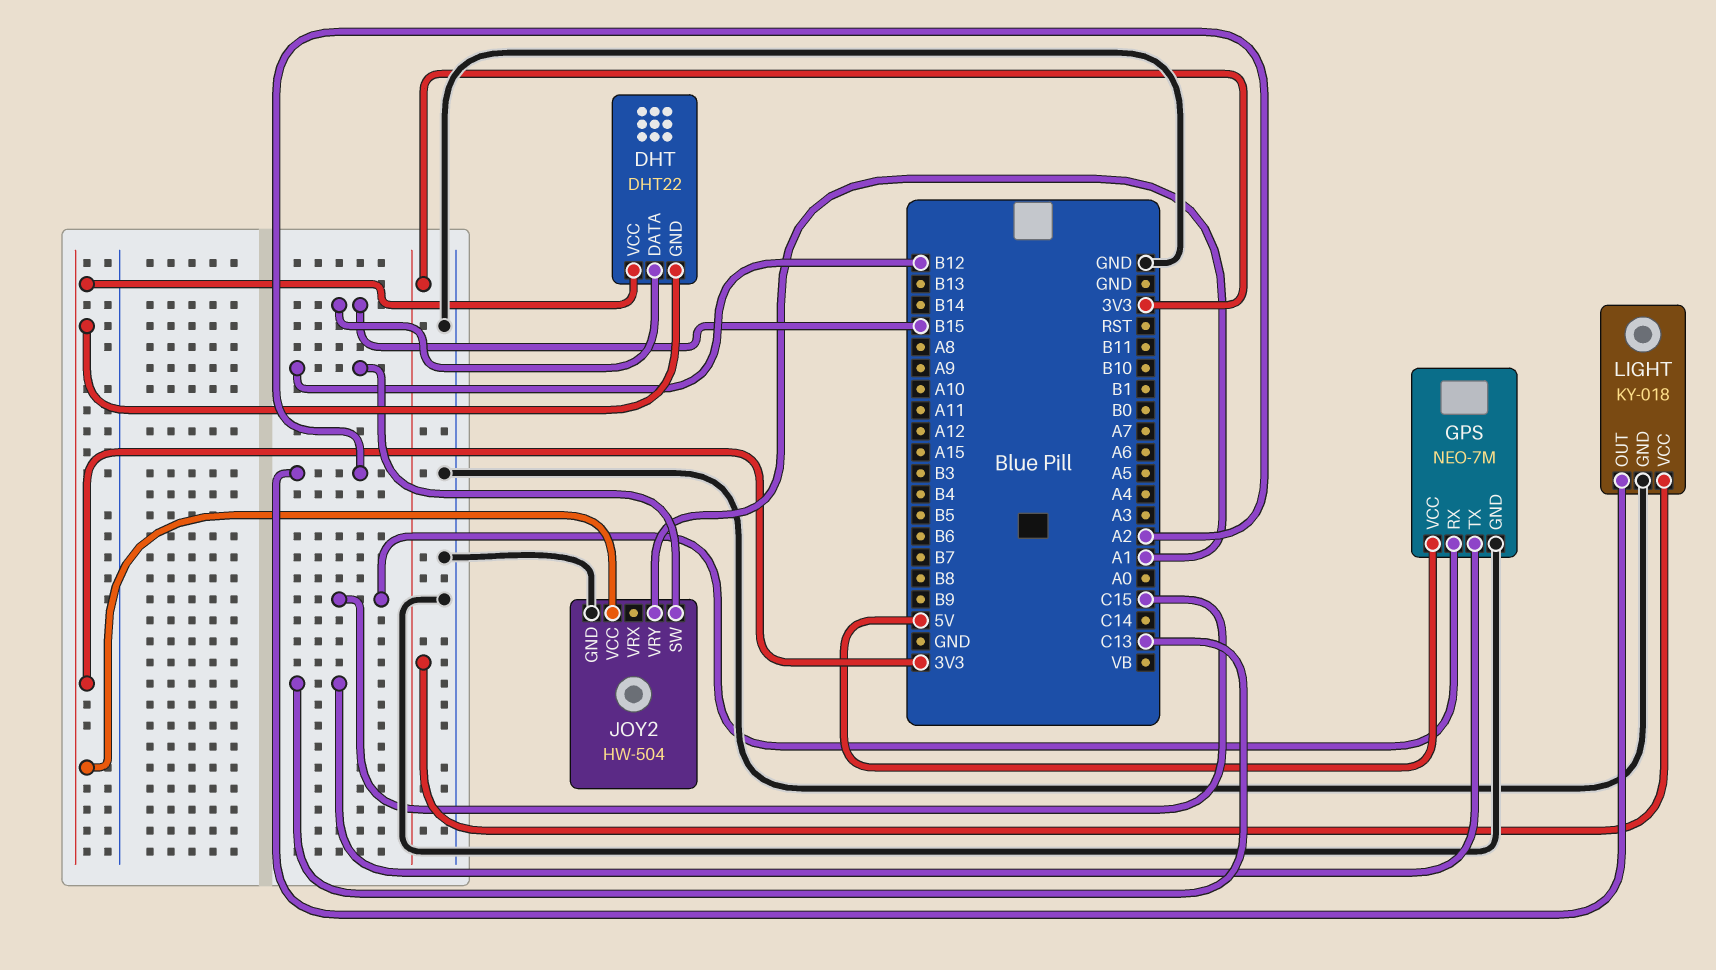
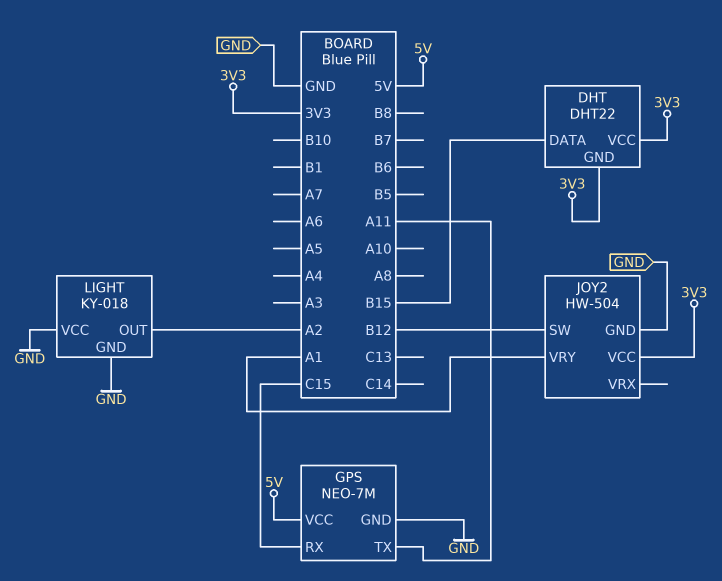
GPS pin TX: C13 -> A11
LIGHT pin VCC: 3V3 -> GND

